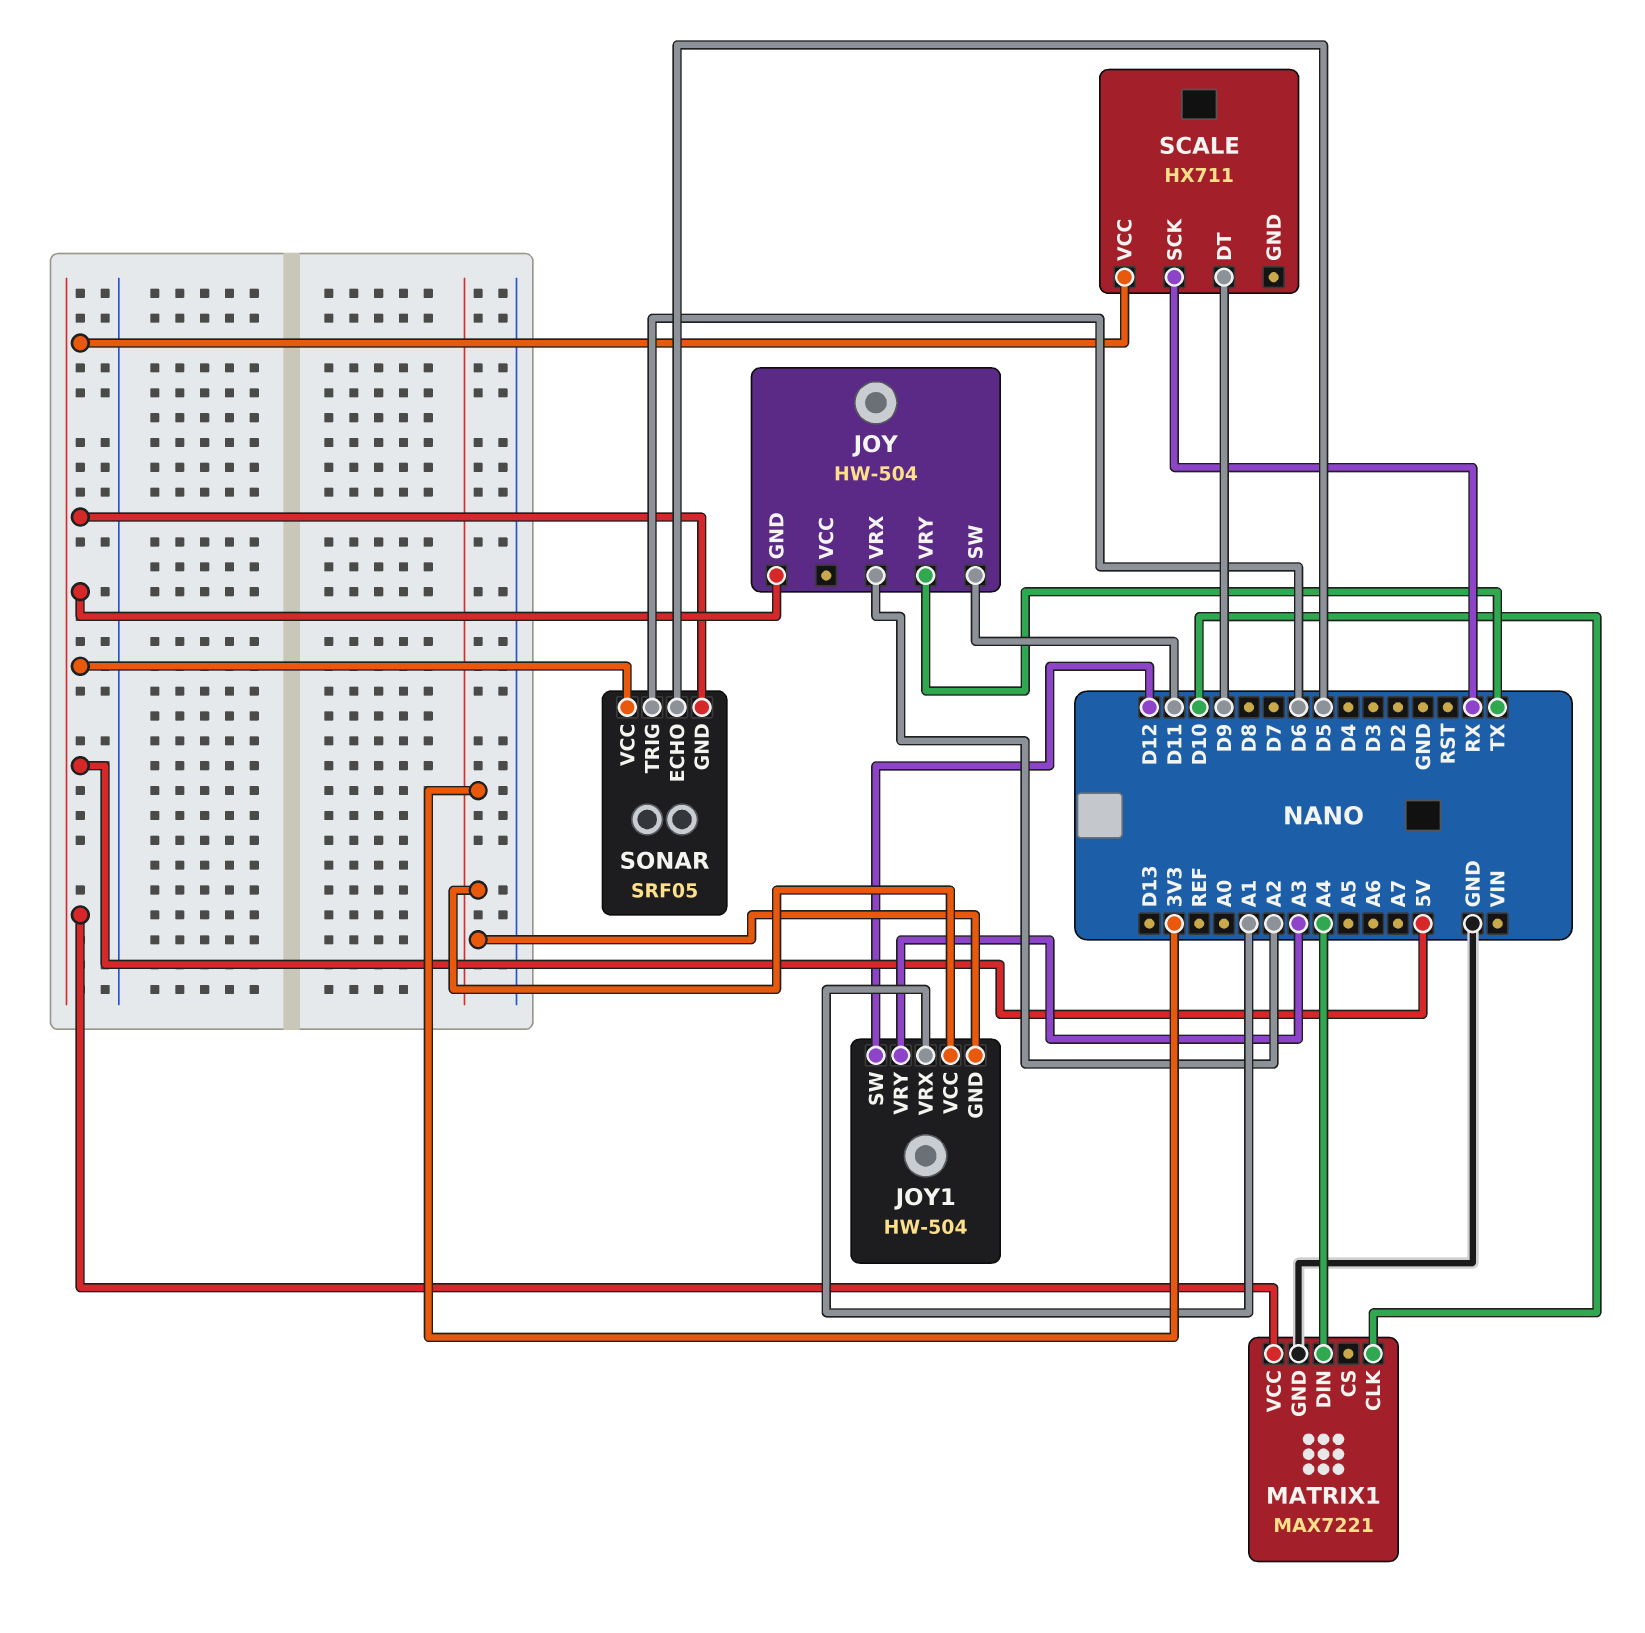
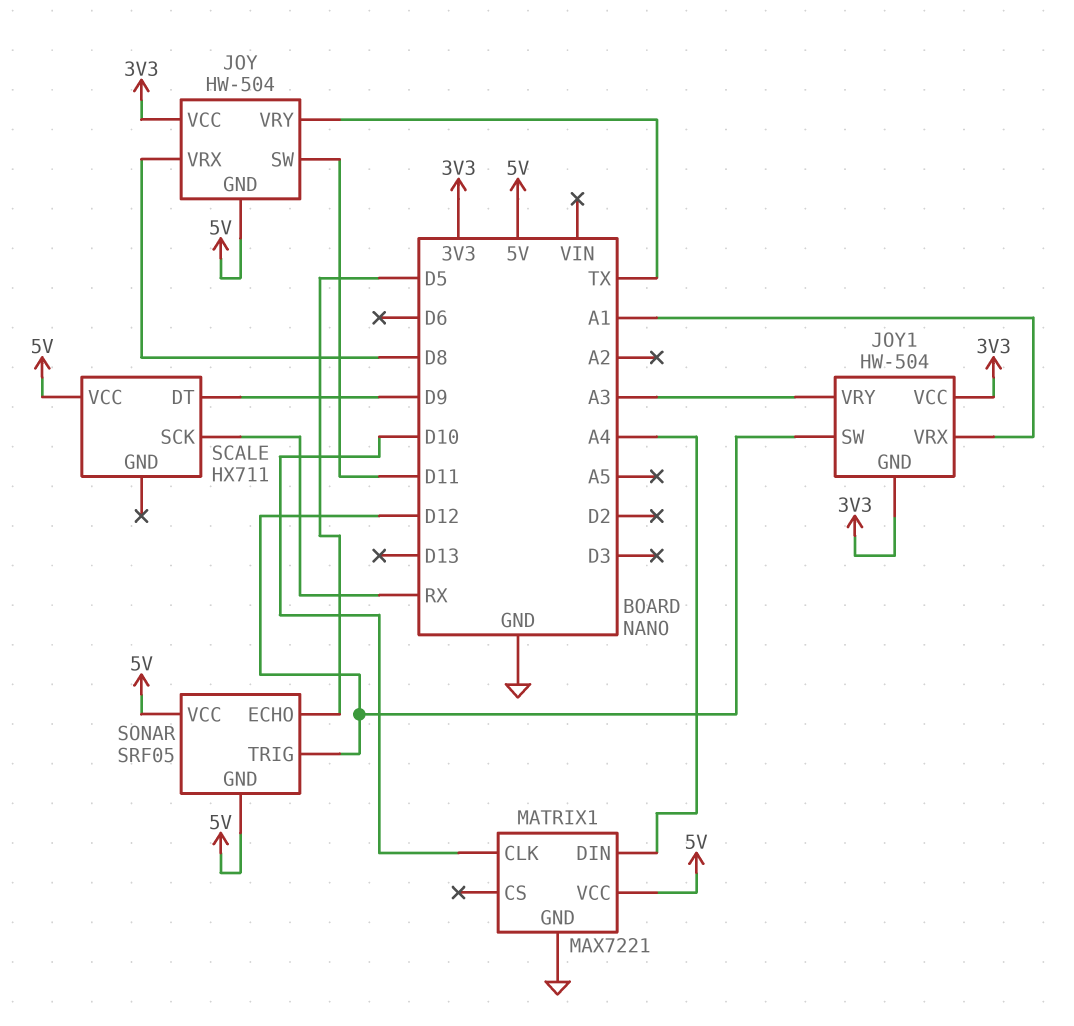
JOY pin VCC: none -> 3V3
JOY pin VRX: A2 -> D8
SONAR pin TRIG: D6 -> D12

